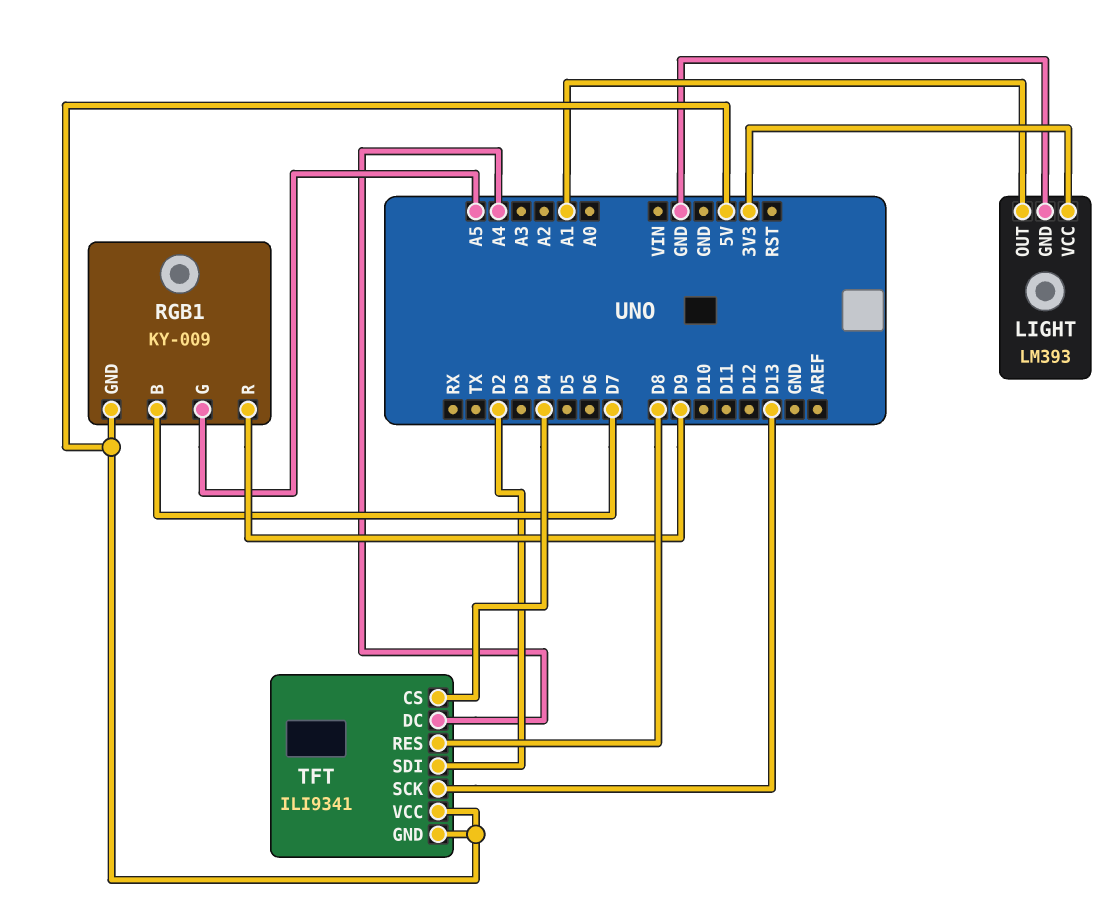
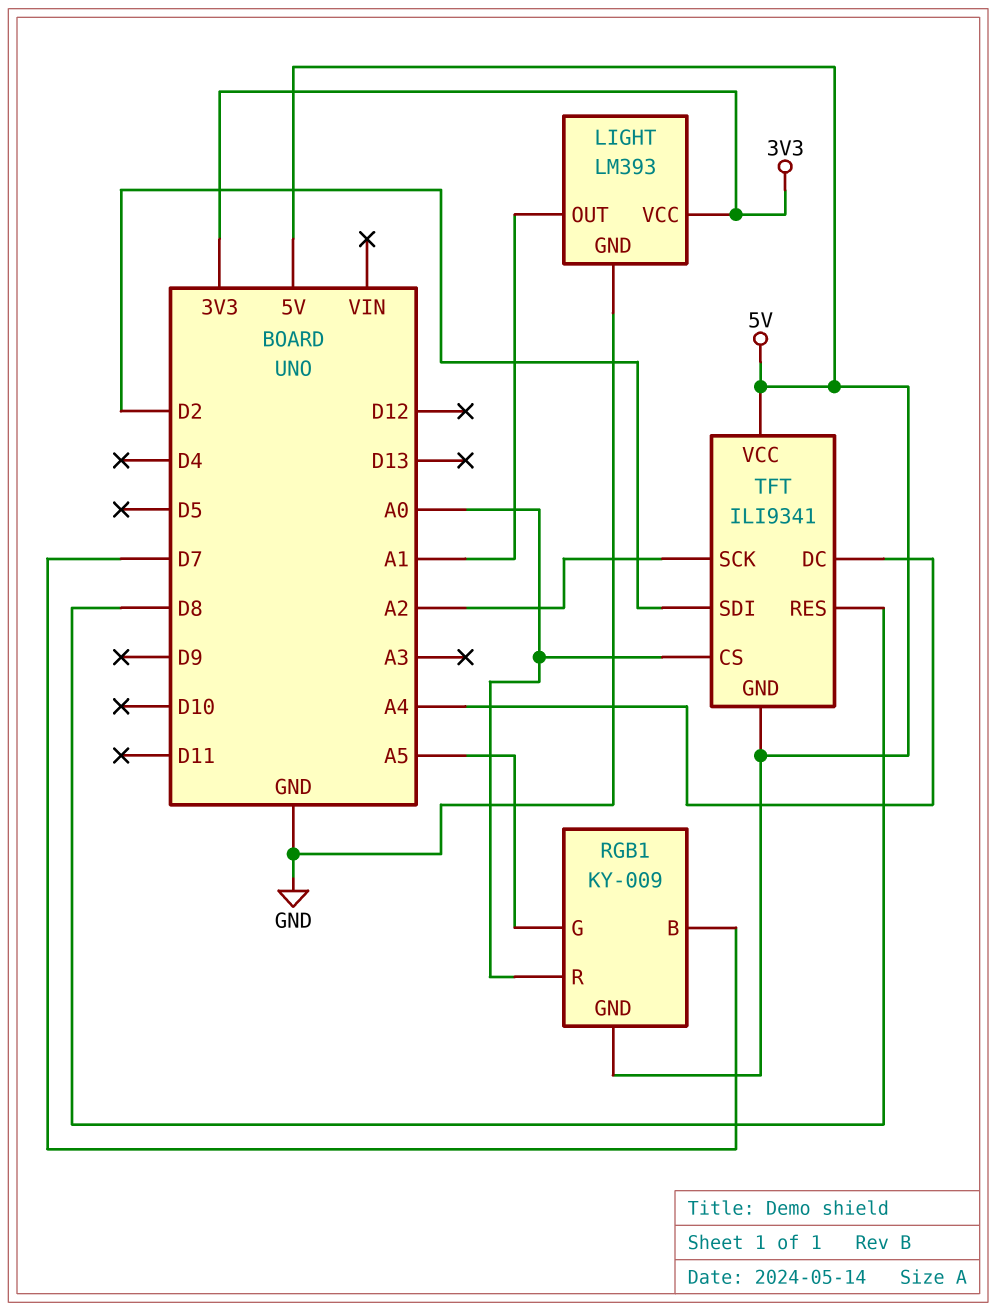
RGB1 pin R: D9 -> A0
TFT pin CS: D4 -> A0
TFT pin SCK: D13 -> A2

